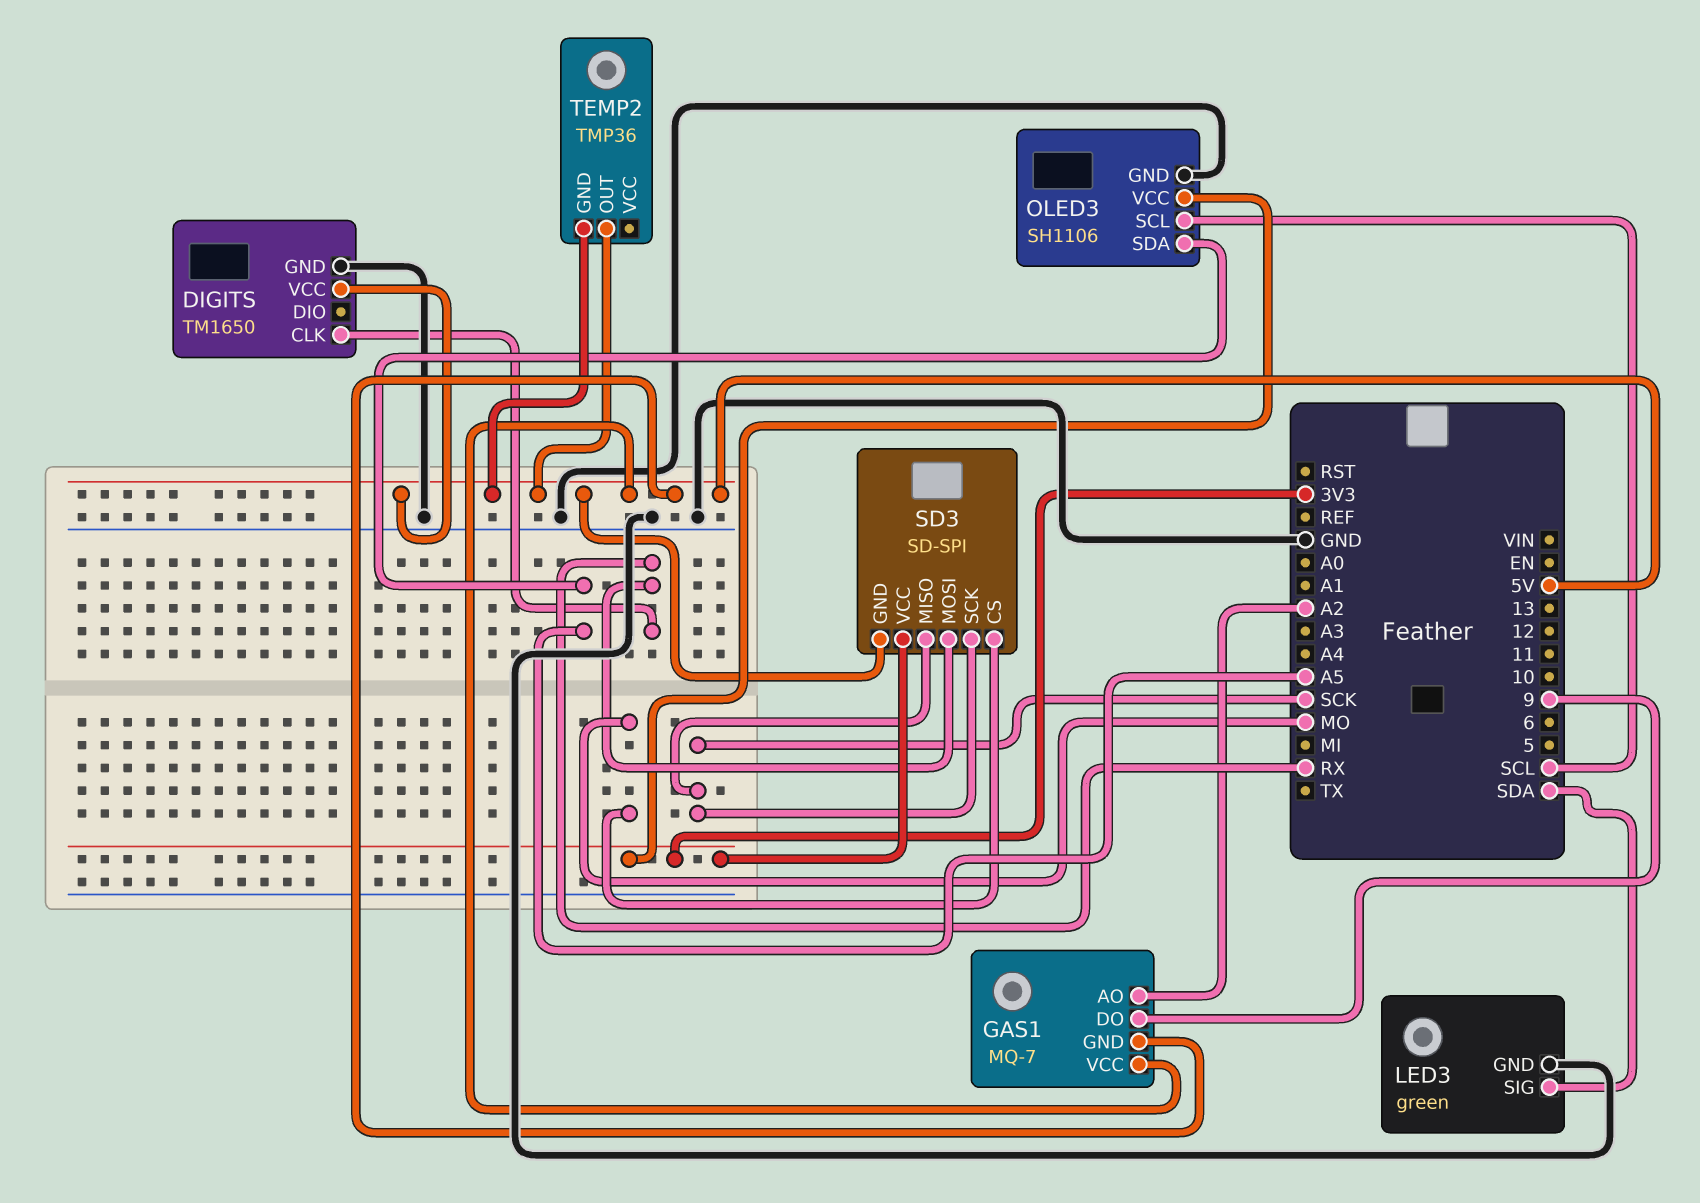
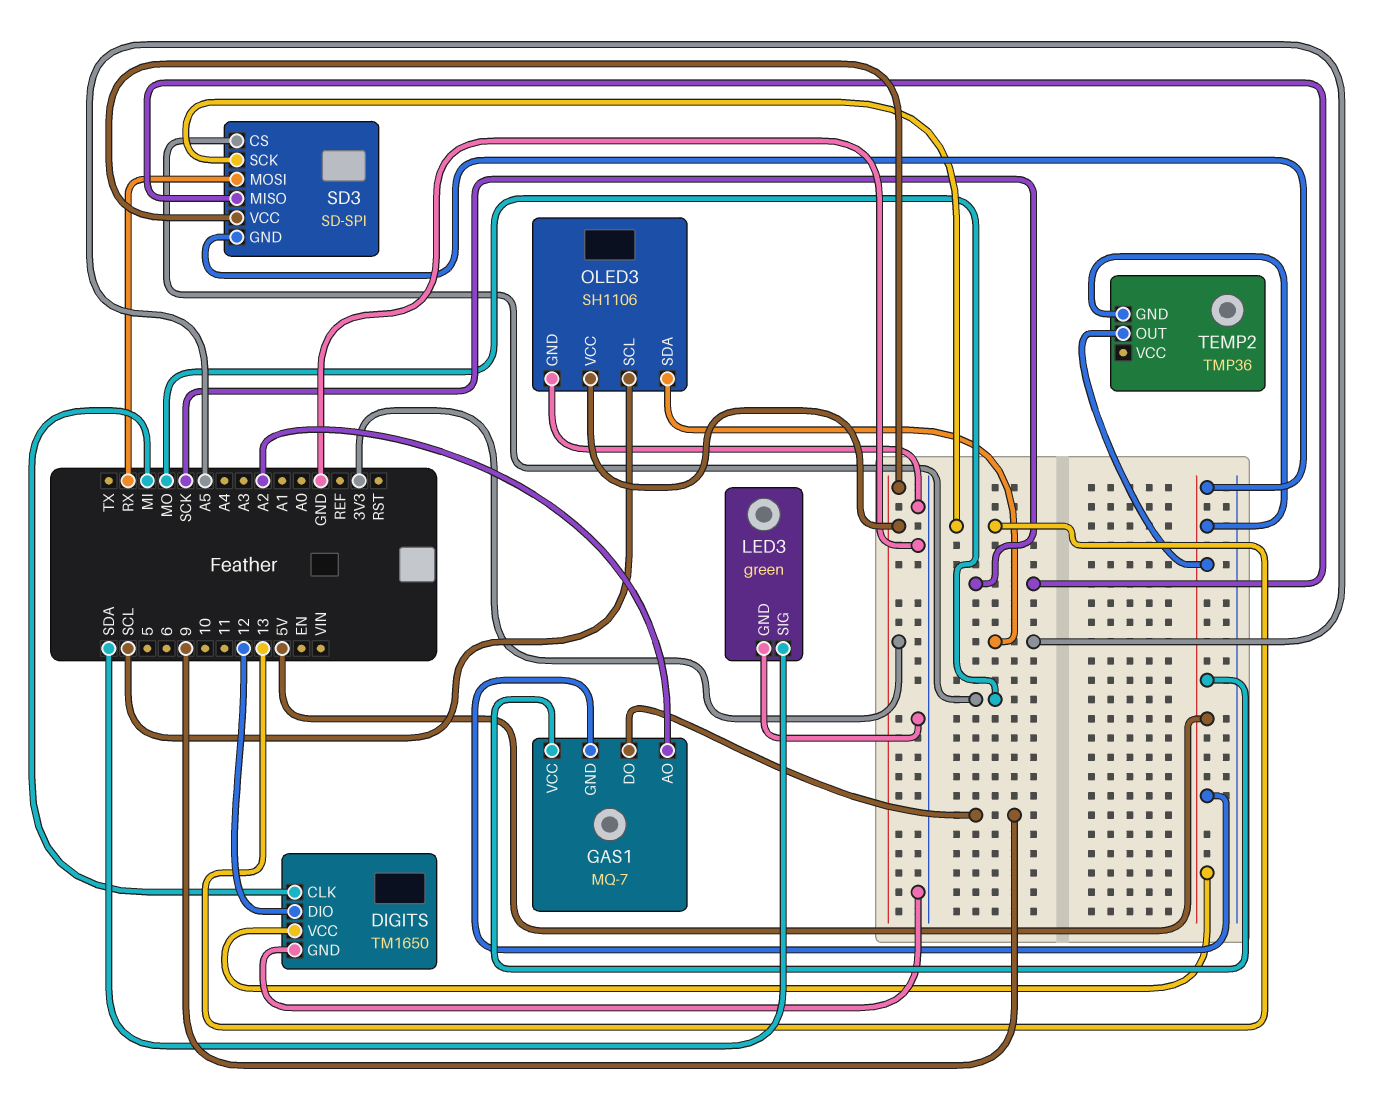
DIGITS pin CLK: RX -> MI
DIGITS pin DIO: none -> 12
SD3 pin SCK: SCK -> 13

